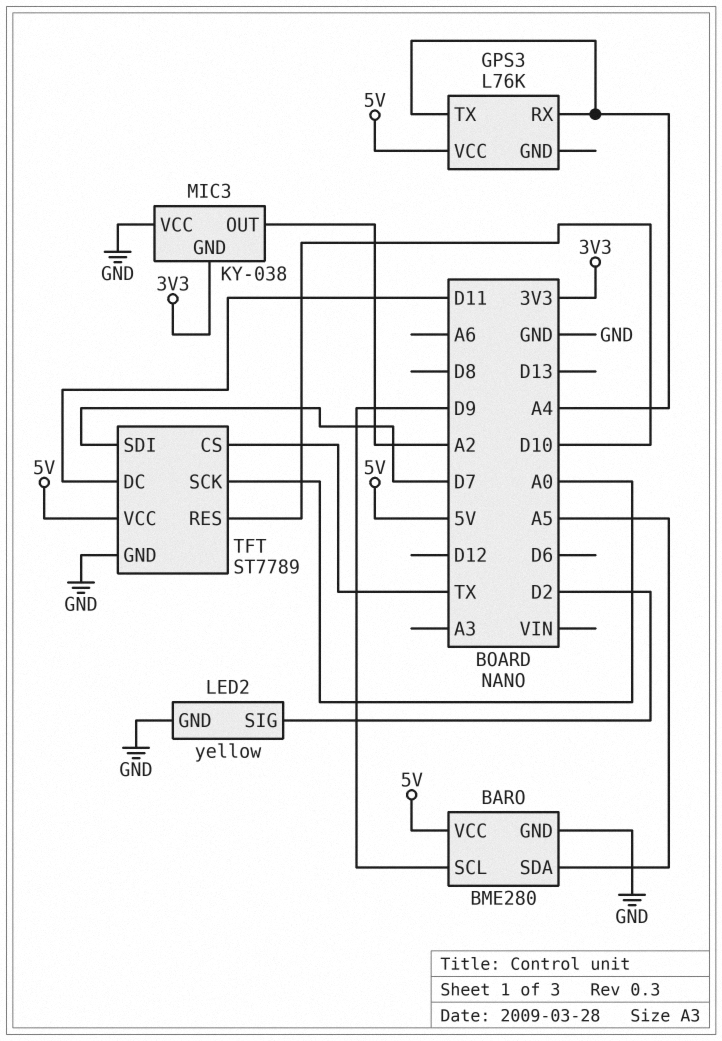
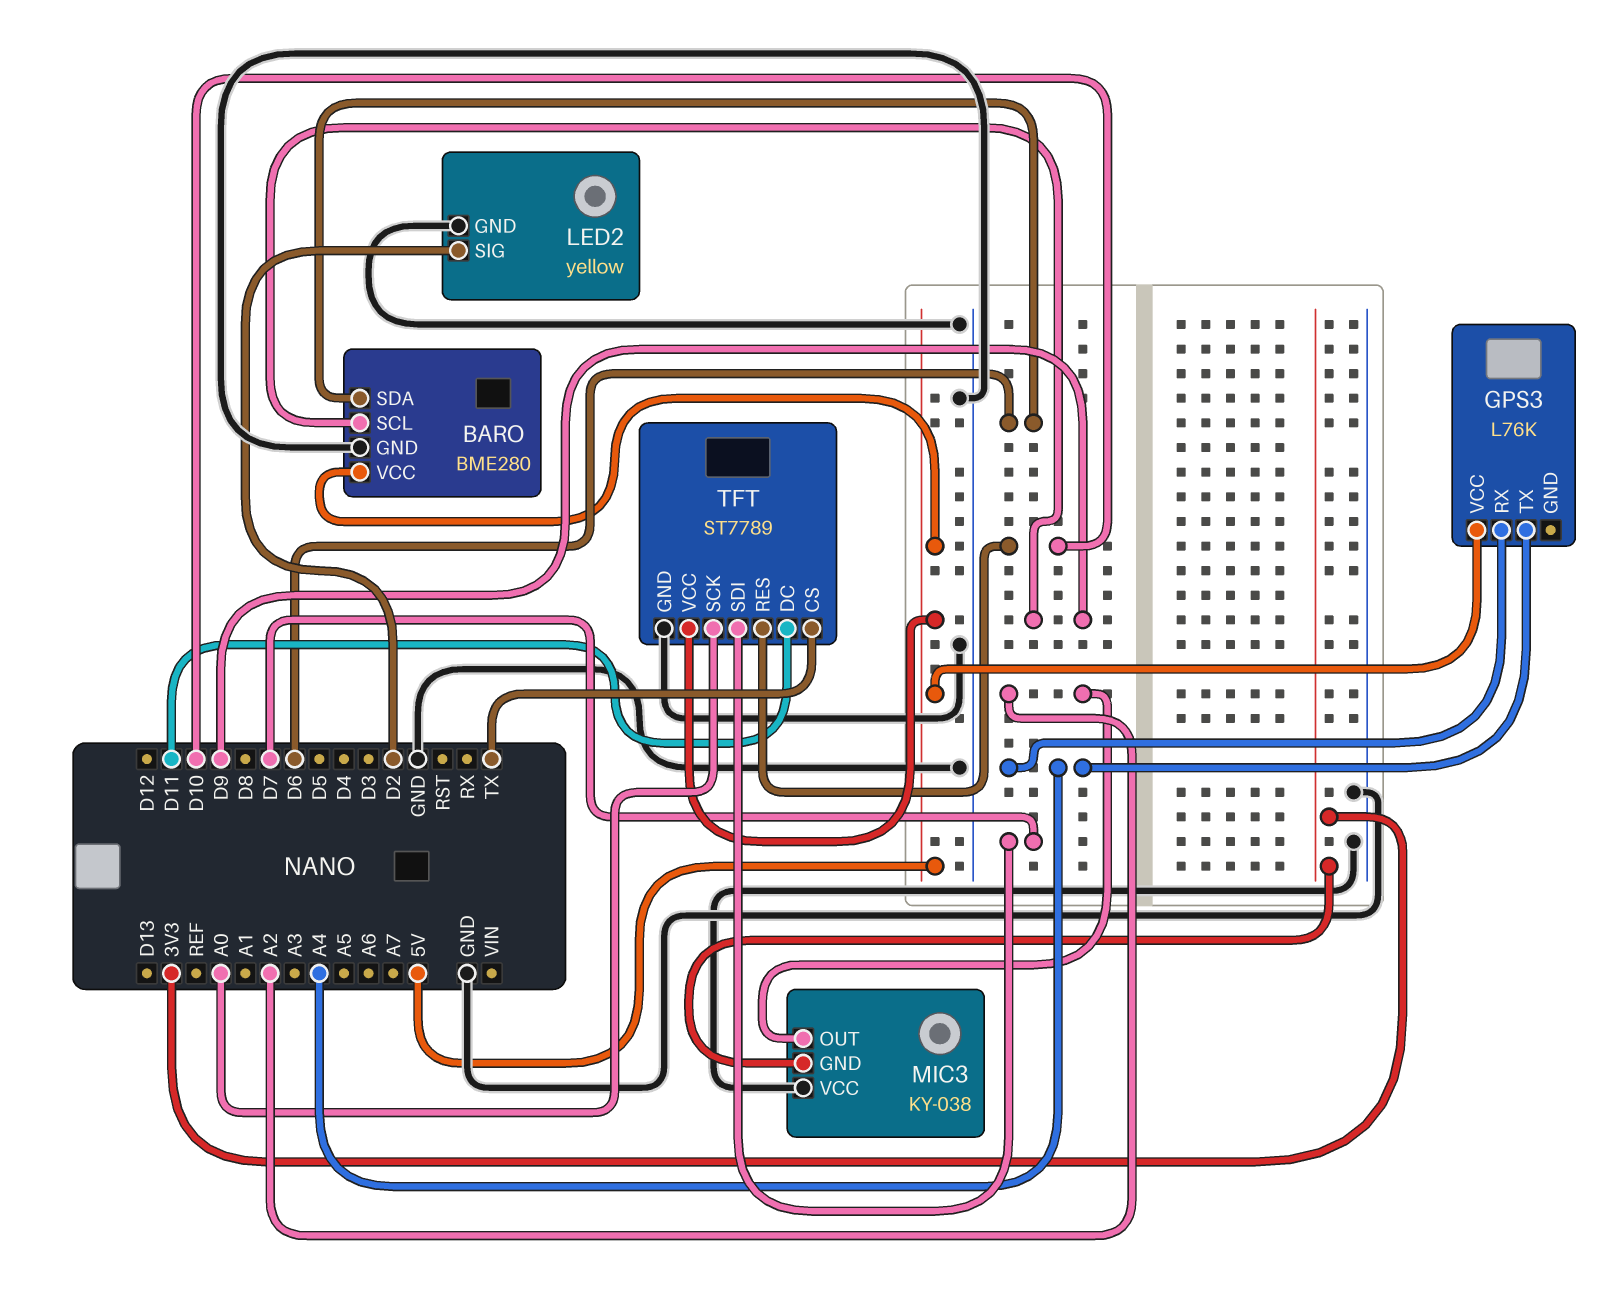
BARO pin SDA: A5 -> D6

